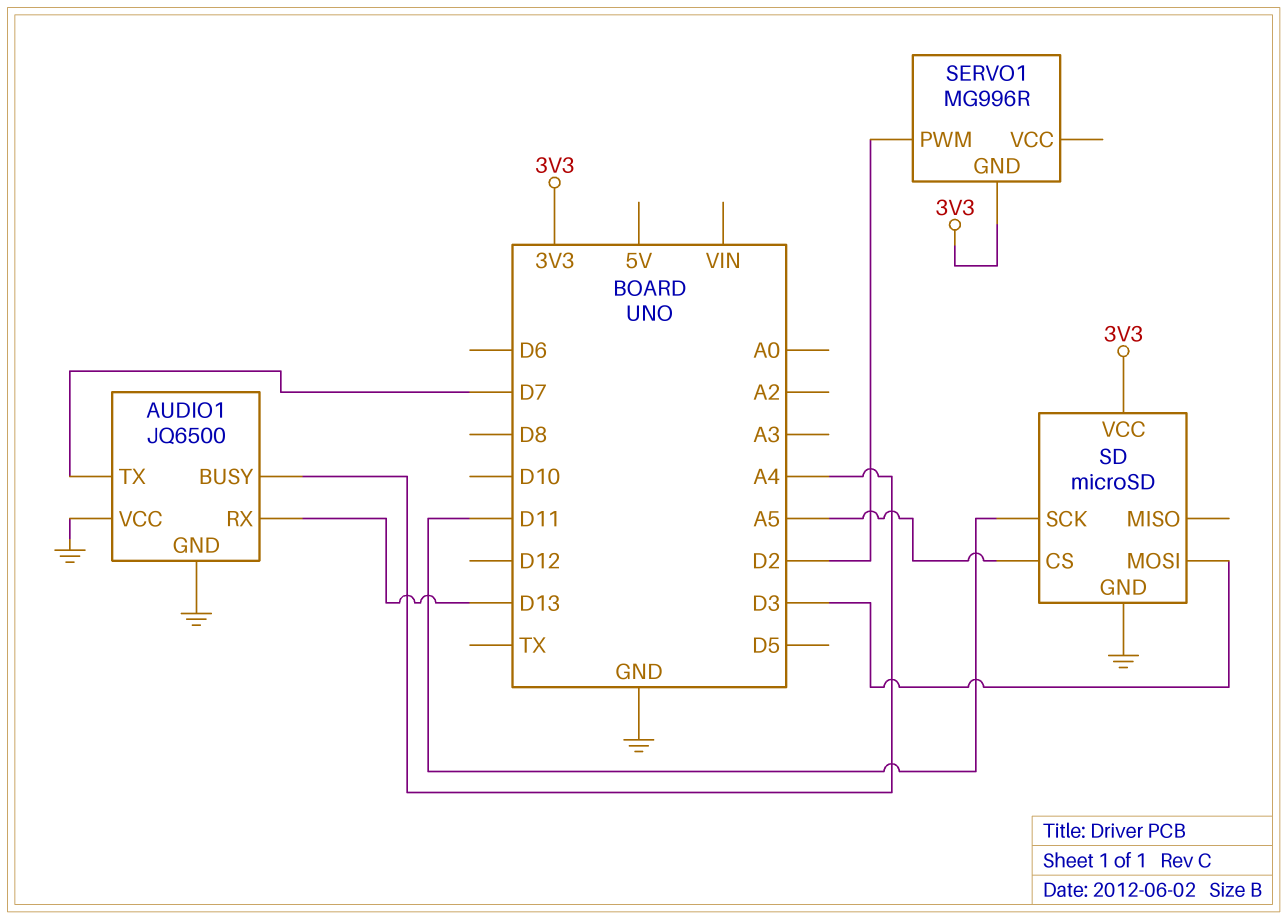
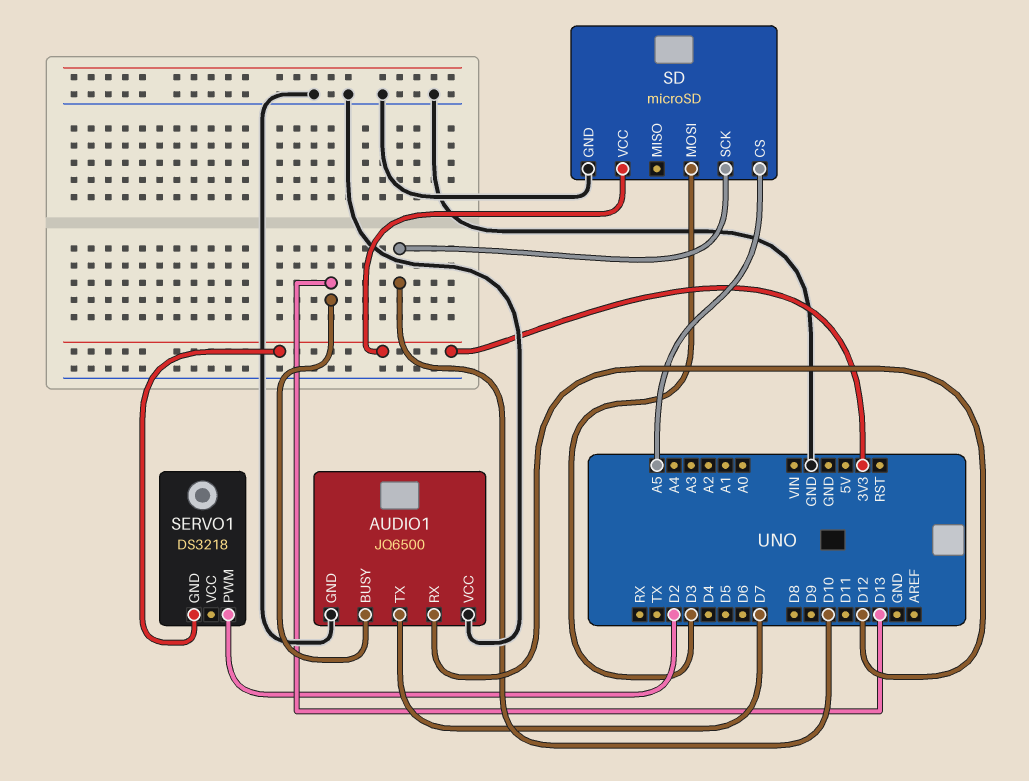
AUDIO1 pin BUSY: A4 -> D13
AUDIO1 pin RX: D13 -> D12
SD pin SCK: D11 -> D10
SERVO1: MG996R -> DS3218

